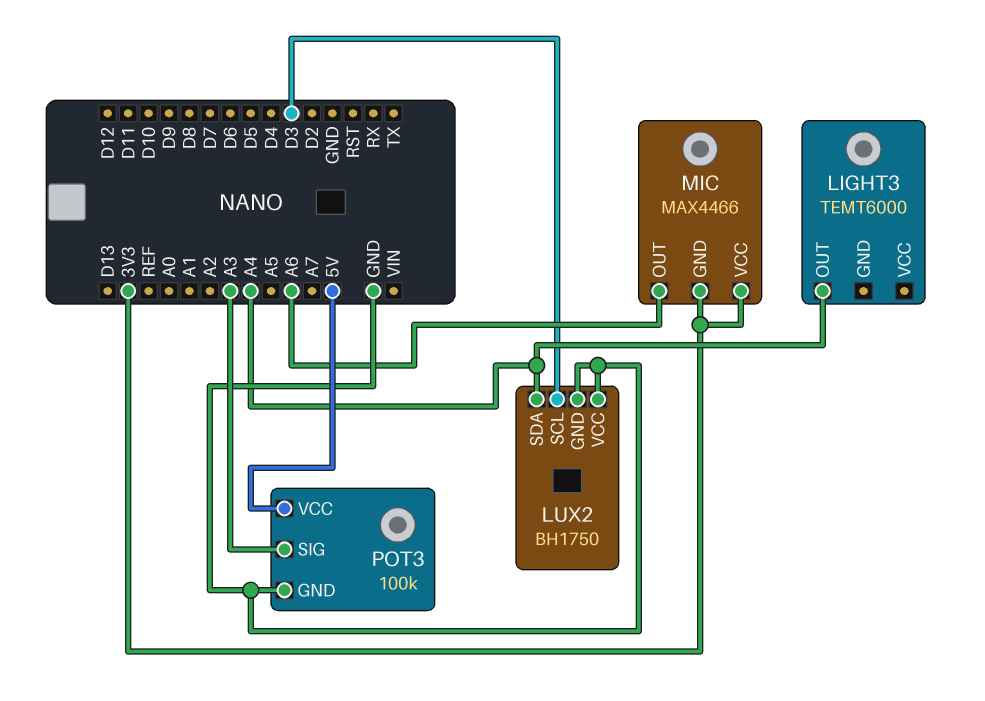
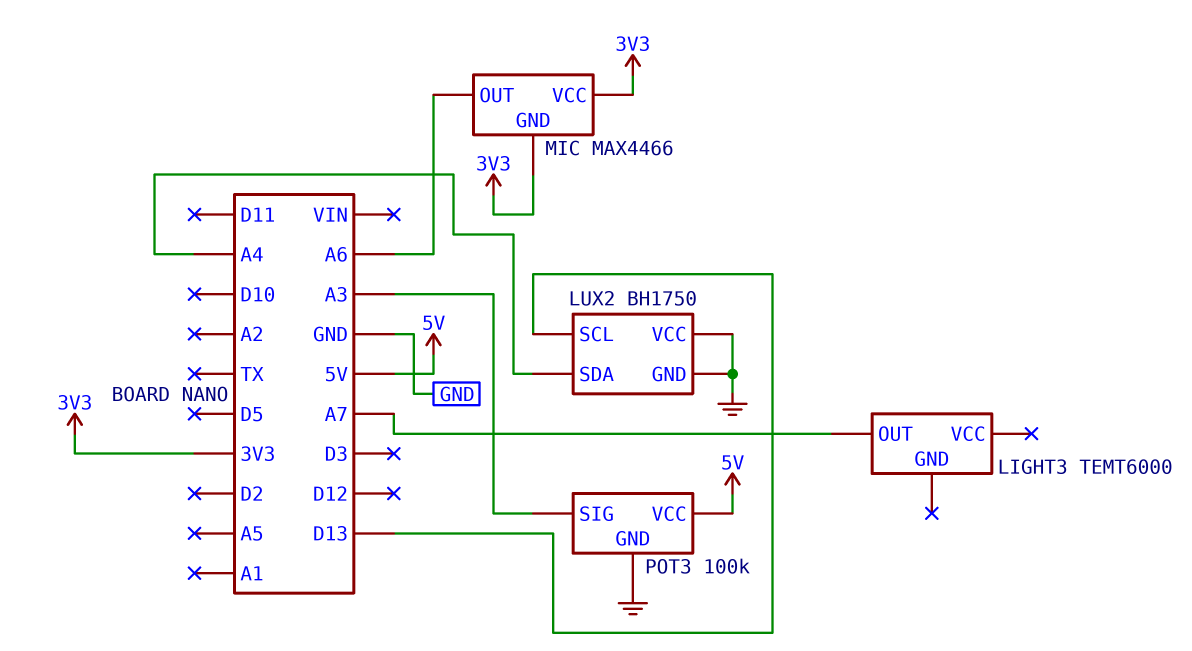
LIGHT3 pin OUT: A4 -> A7
LUX2 pin SCL: D3 -> D13

